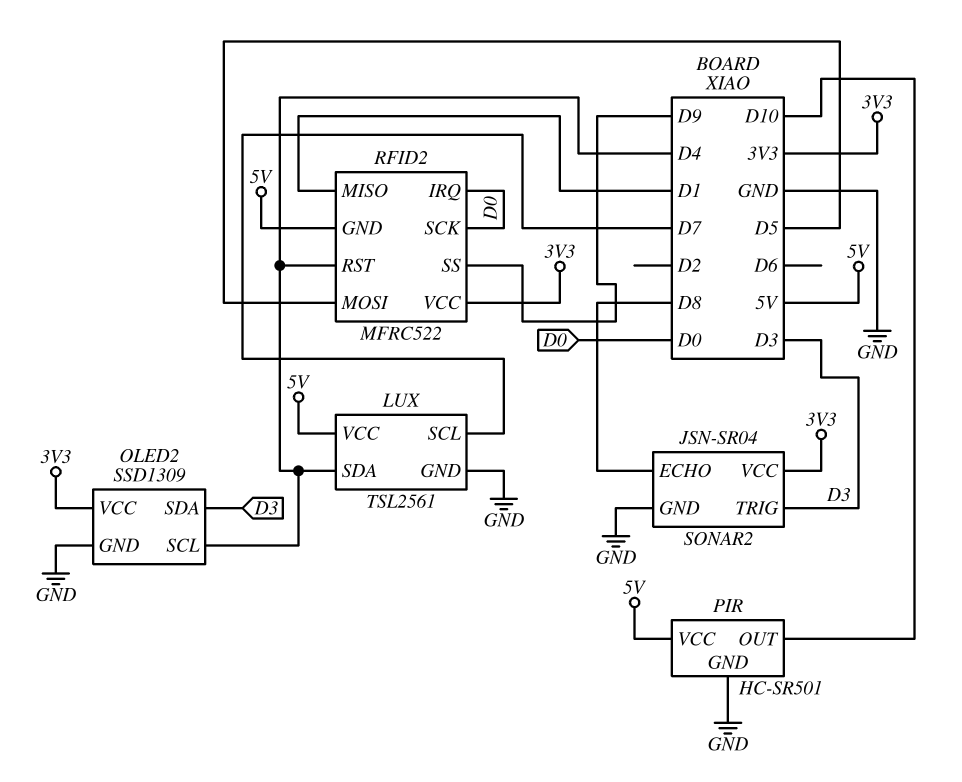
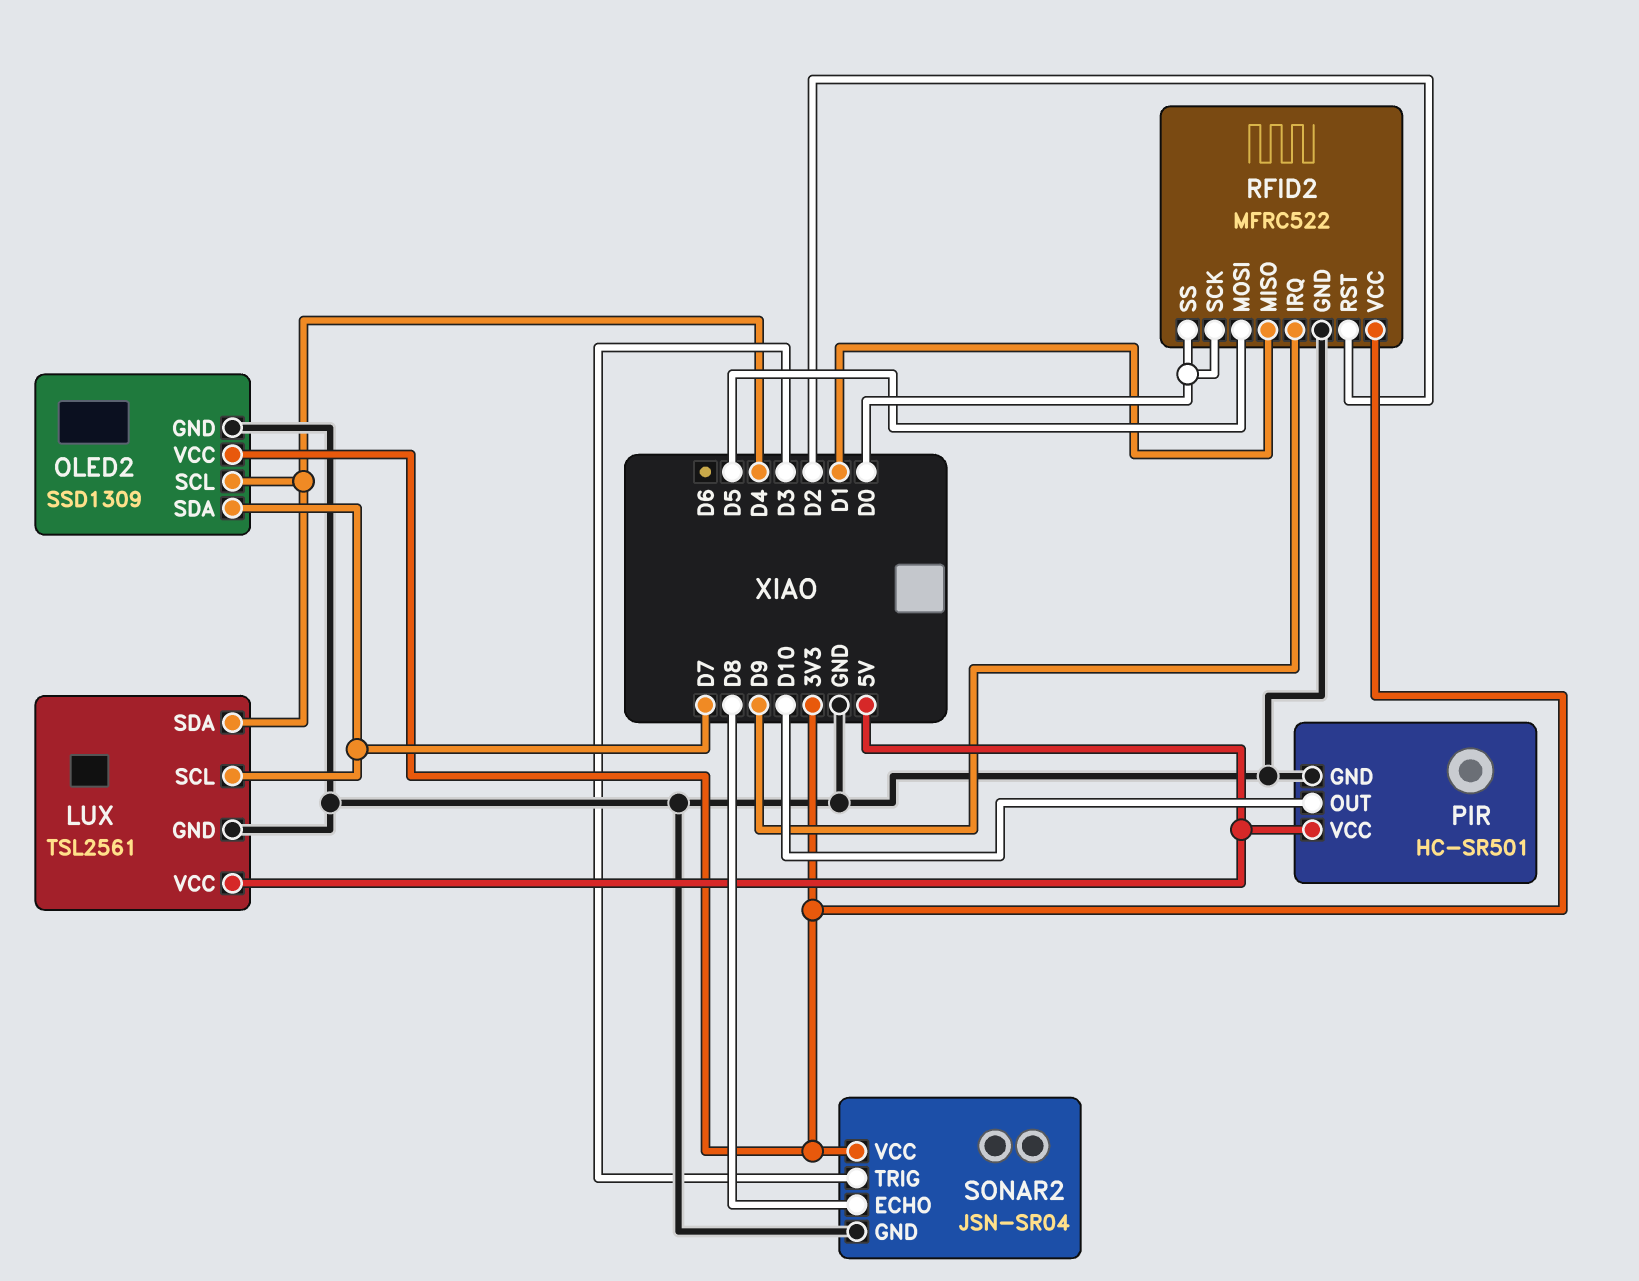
OLED2 pin SDA: D3 -> D7
RFID2 pin GND: 5V -> GND
RFID2 pin IRQ: D0 -> D9
RFID2 pin RST: D4 -> D2
RFID2 pin SS: D9 -> D0

